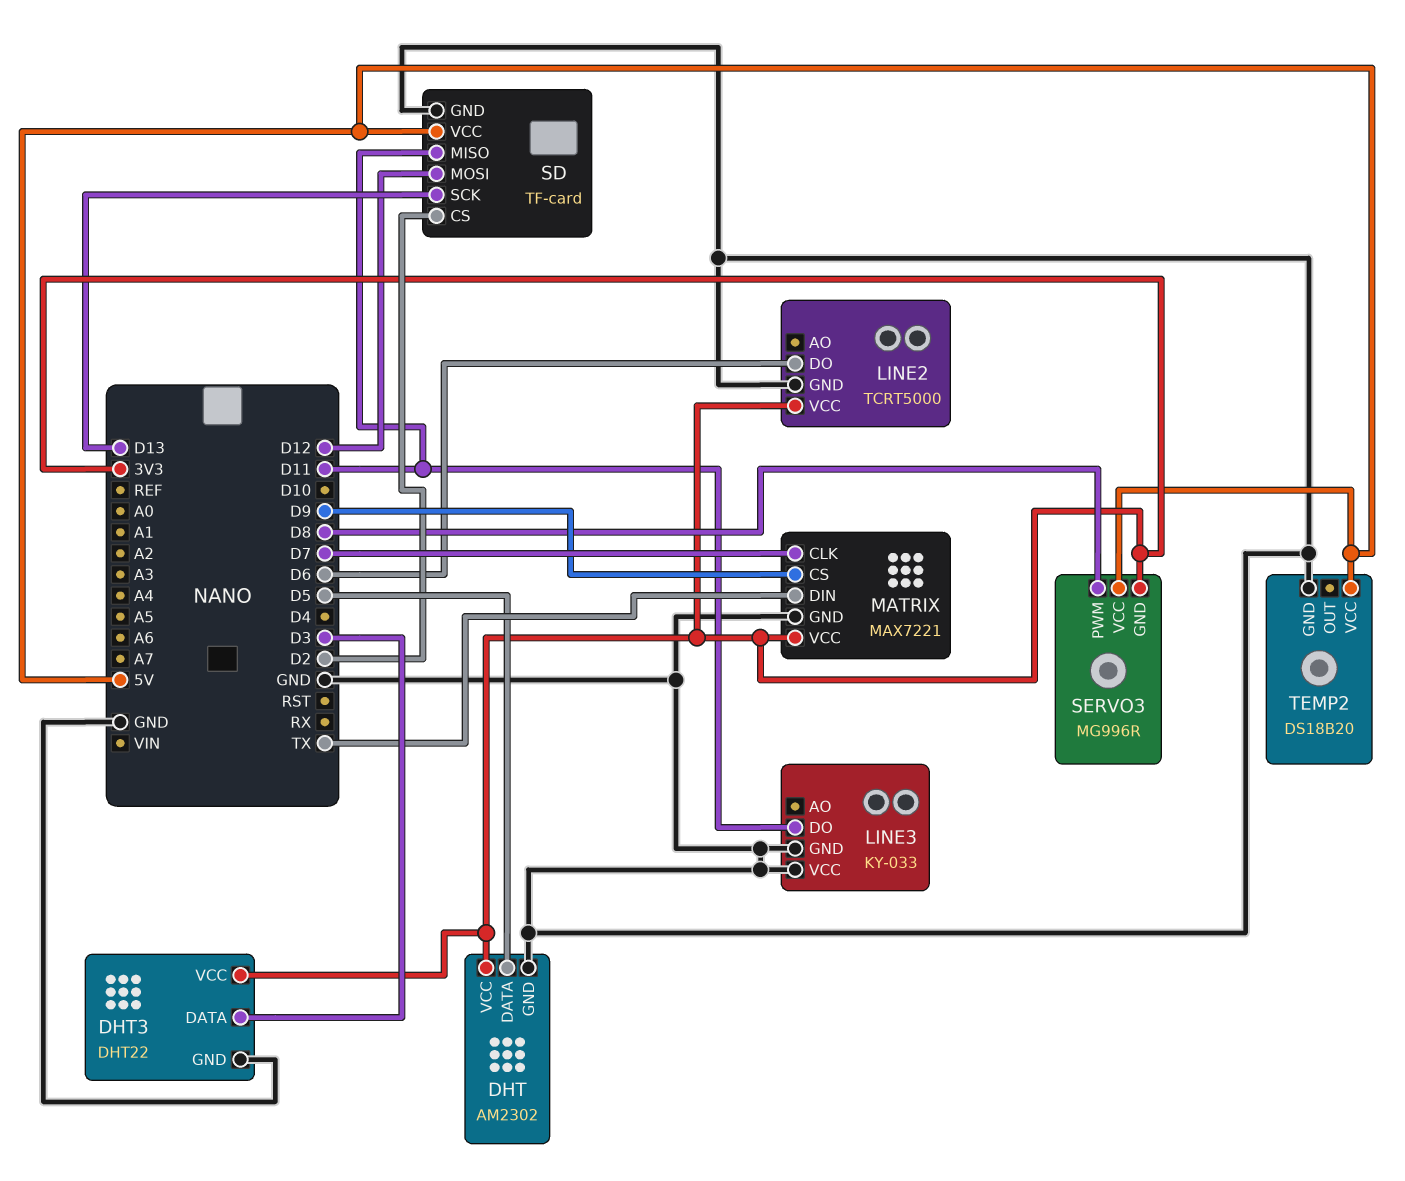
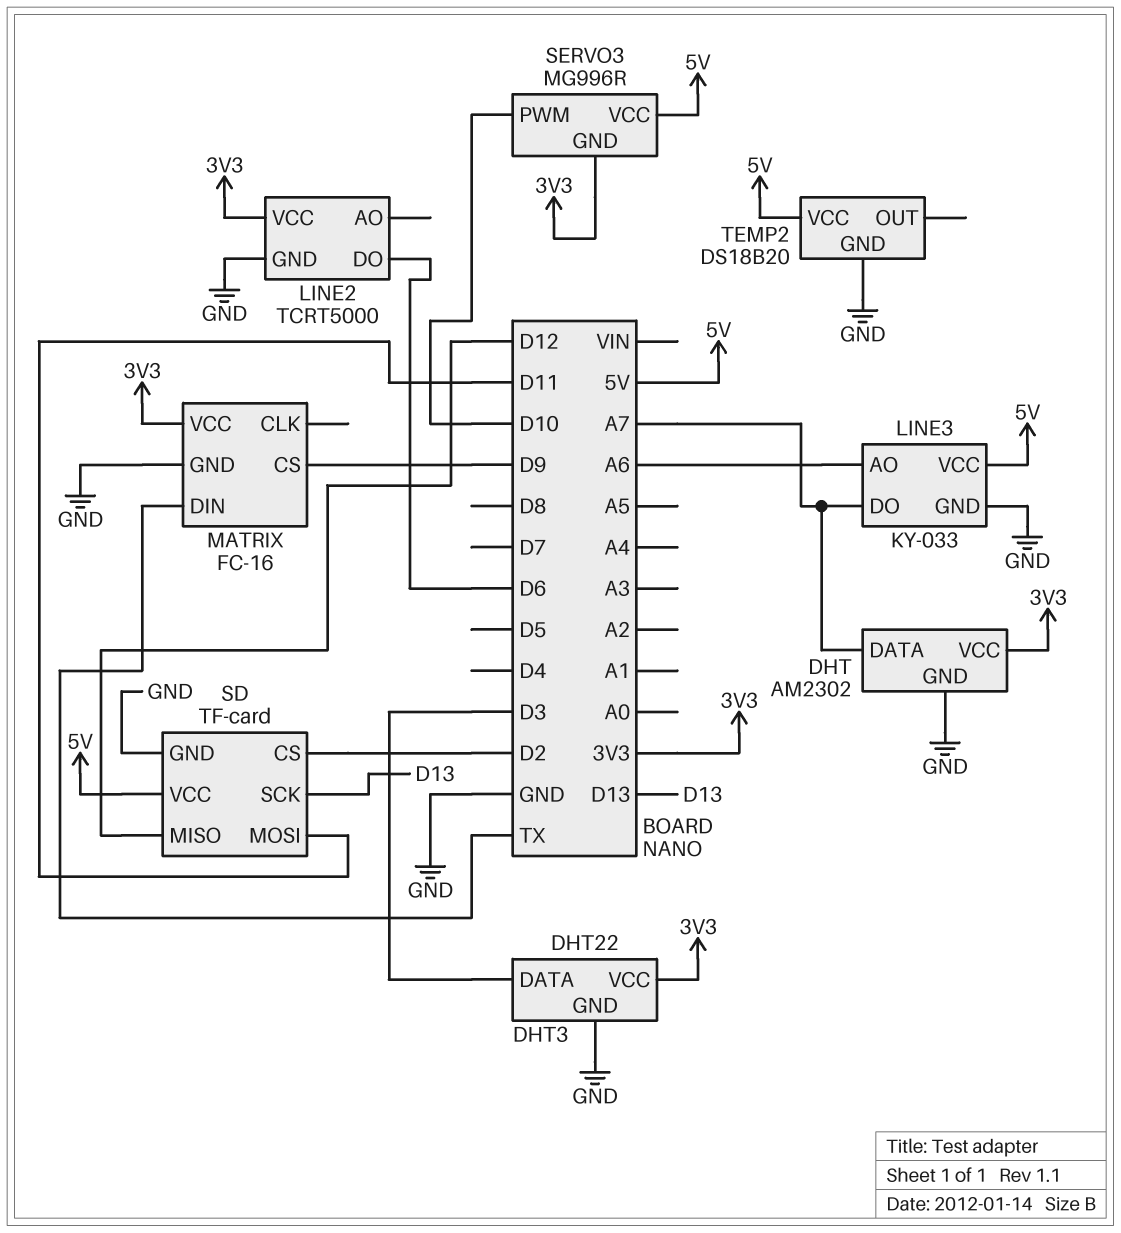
DHT pin DATA: D5 -> A7
LINE3 pin AO: none -> A6
LINE3 pin DO: D11 -> A7
LINE3 pin VCC: GND -> 5V
MATRIX: MAX7221 -> FC-16
MATRIX pin CLK: D7 -> none
SD pin MISO: D11 -> D12
SD pin MOSI: D12 -> D11
SERVO3 pin PWM: D8 -> D10

